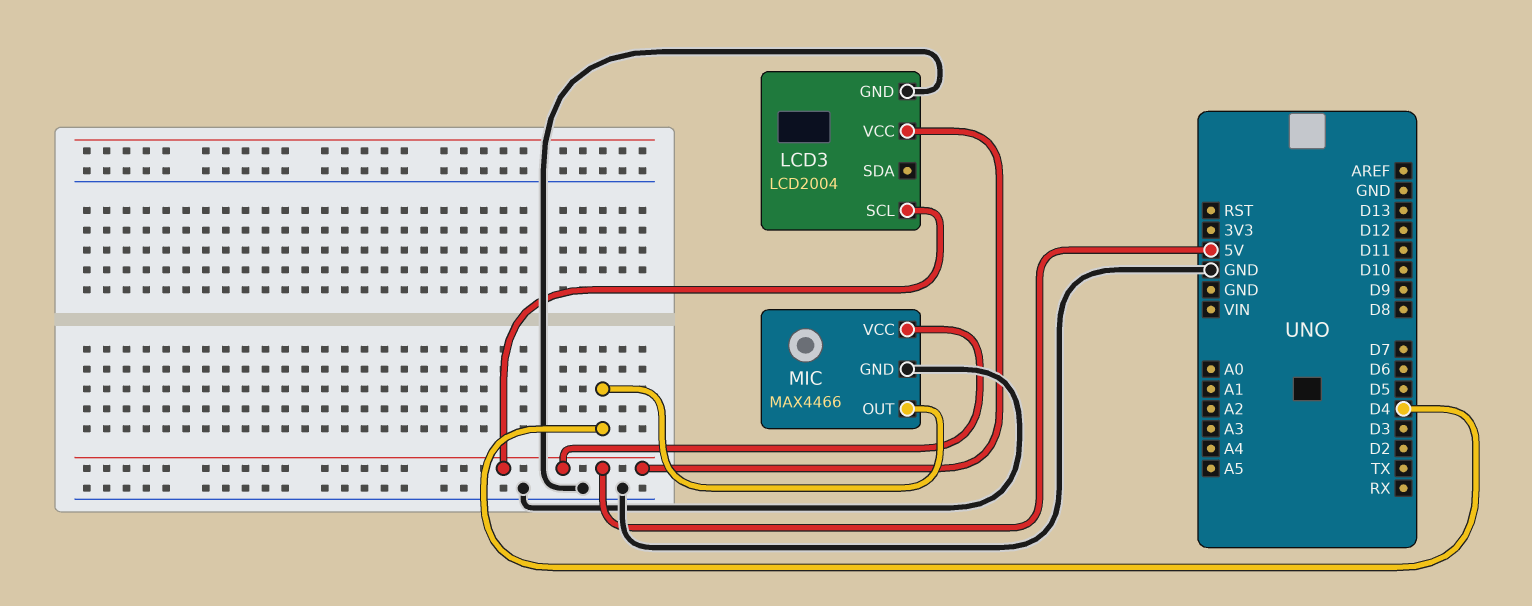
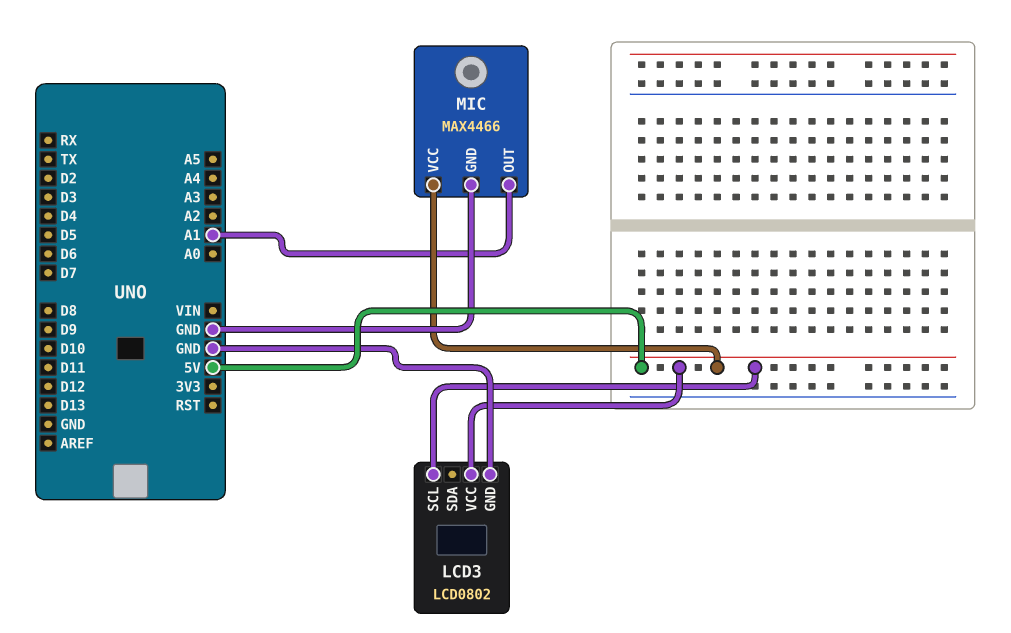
LCD3: LCD2004 -> LCD0802
MIC pin OUT: D4 -> A1

